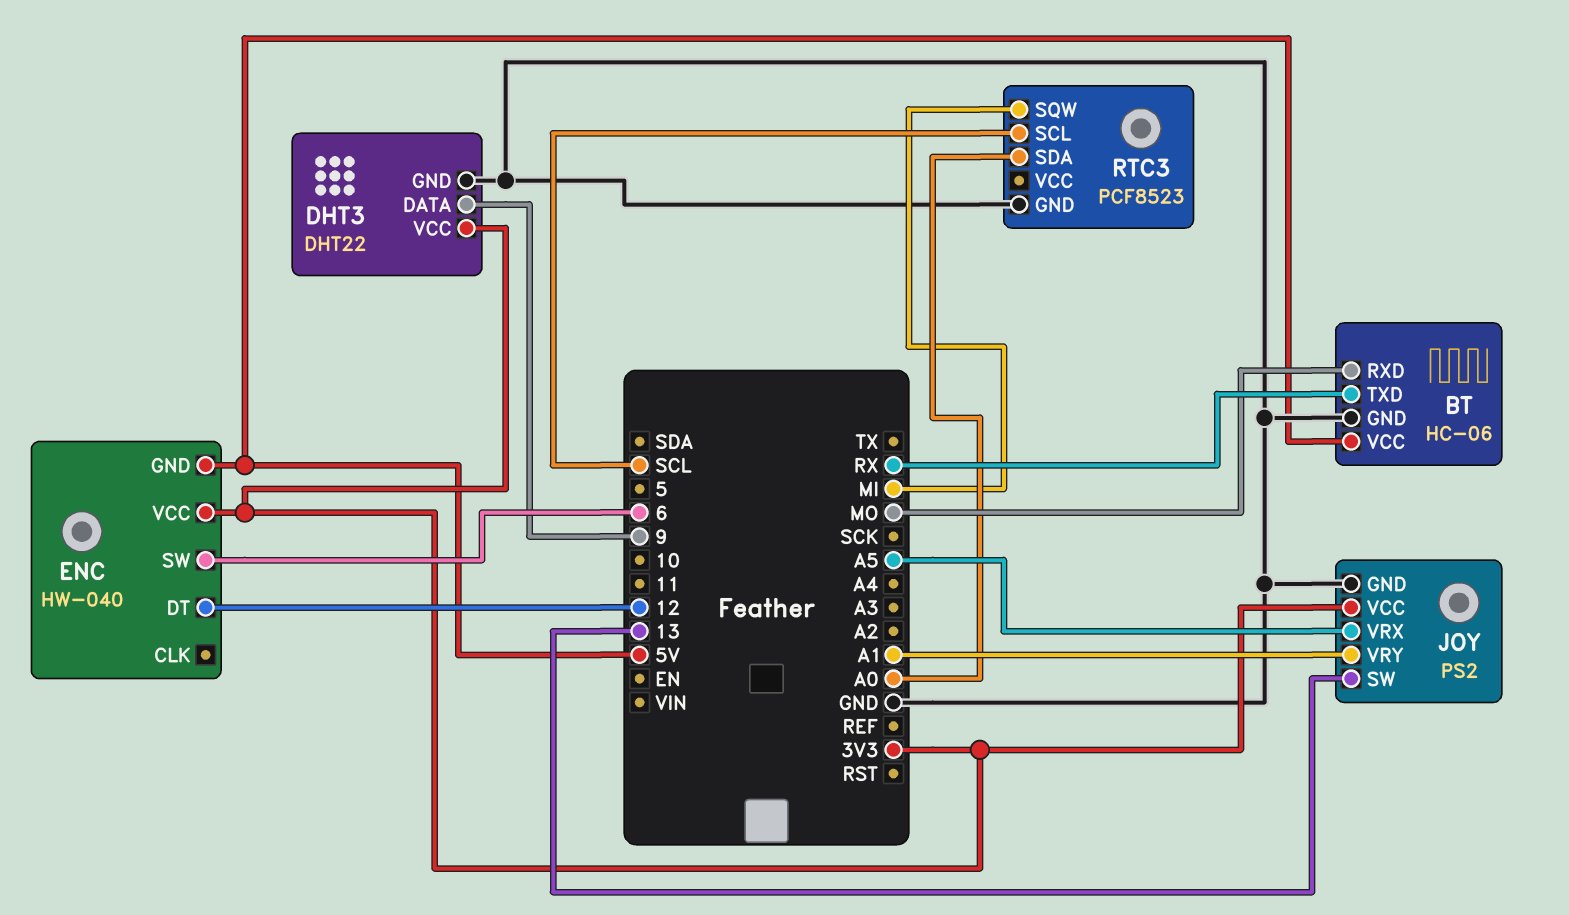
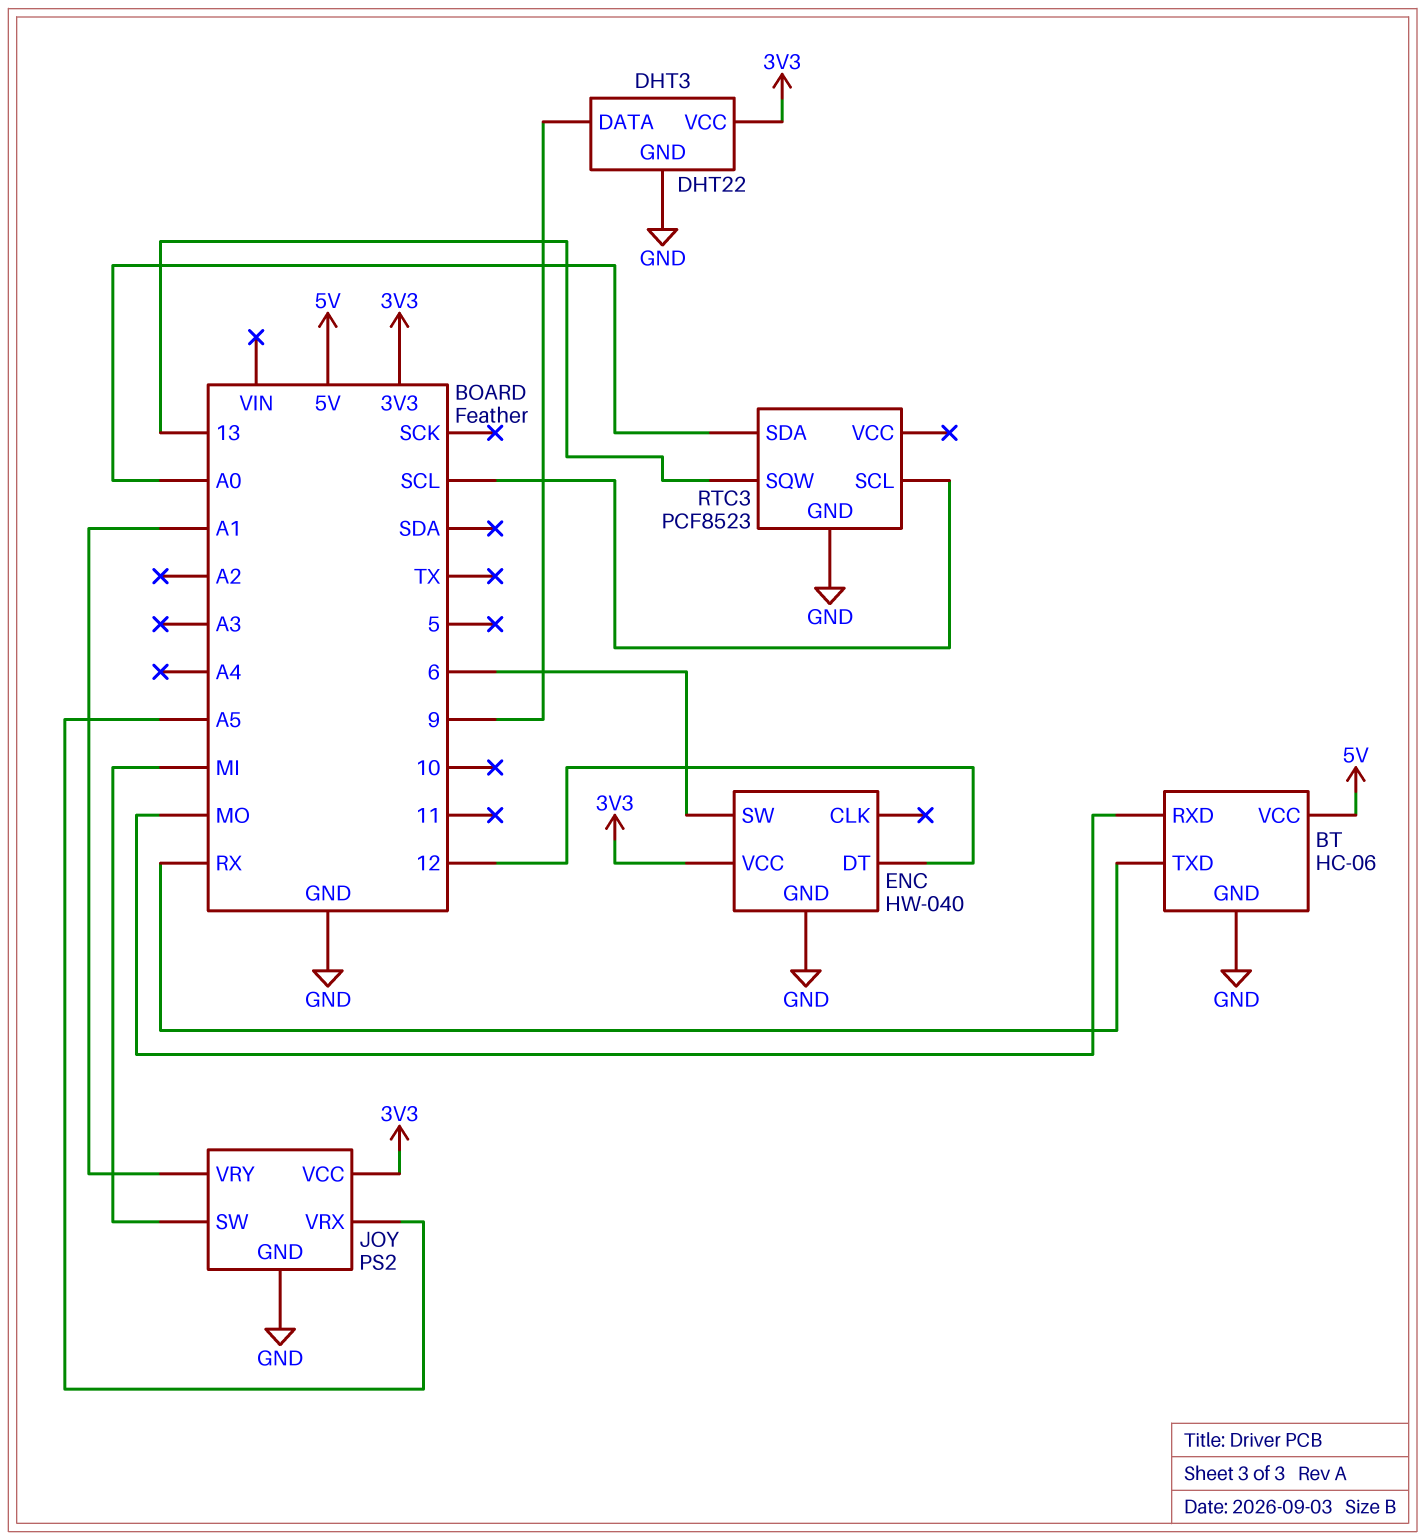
ENC pin GND: 5V -> GND
JOY pin SW: 13 -> MI
RTC3 pin SQW: MI -> 13

